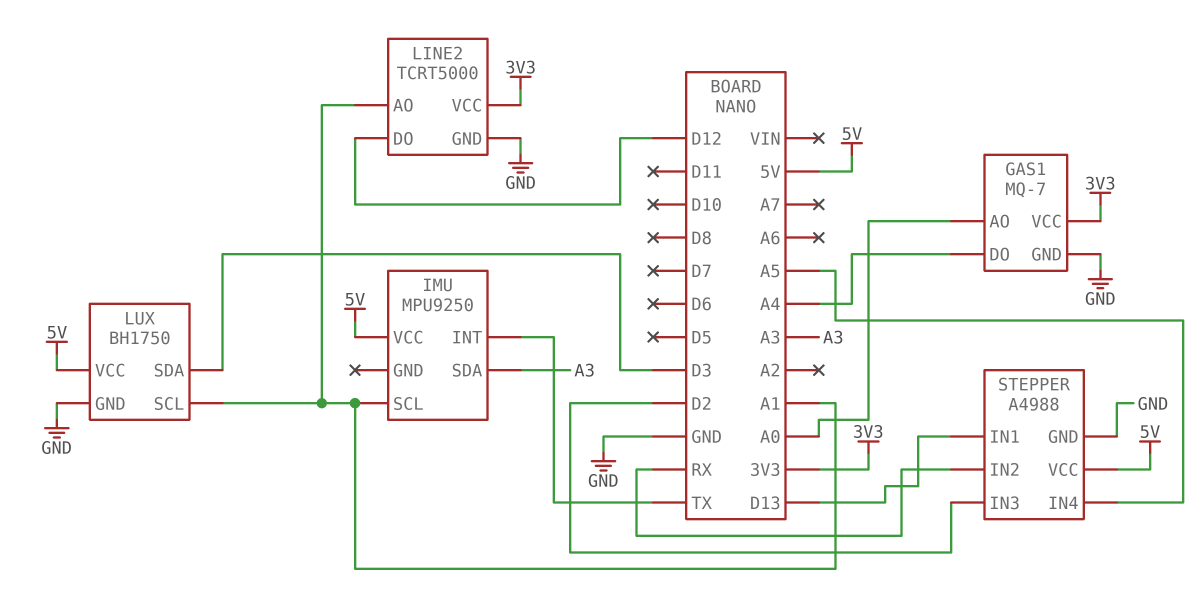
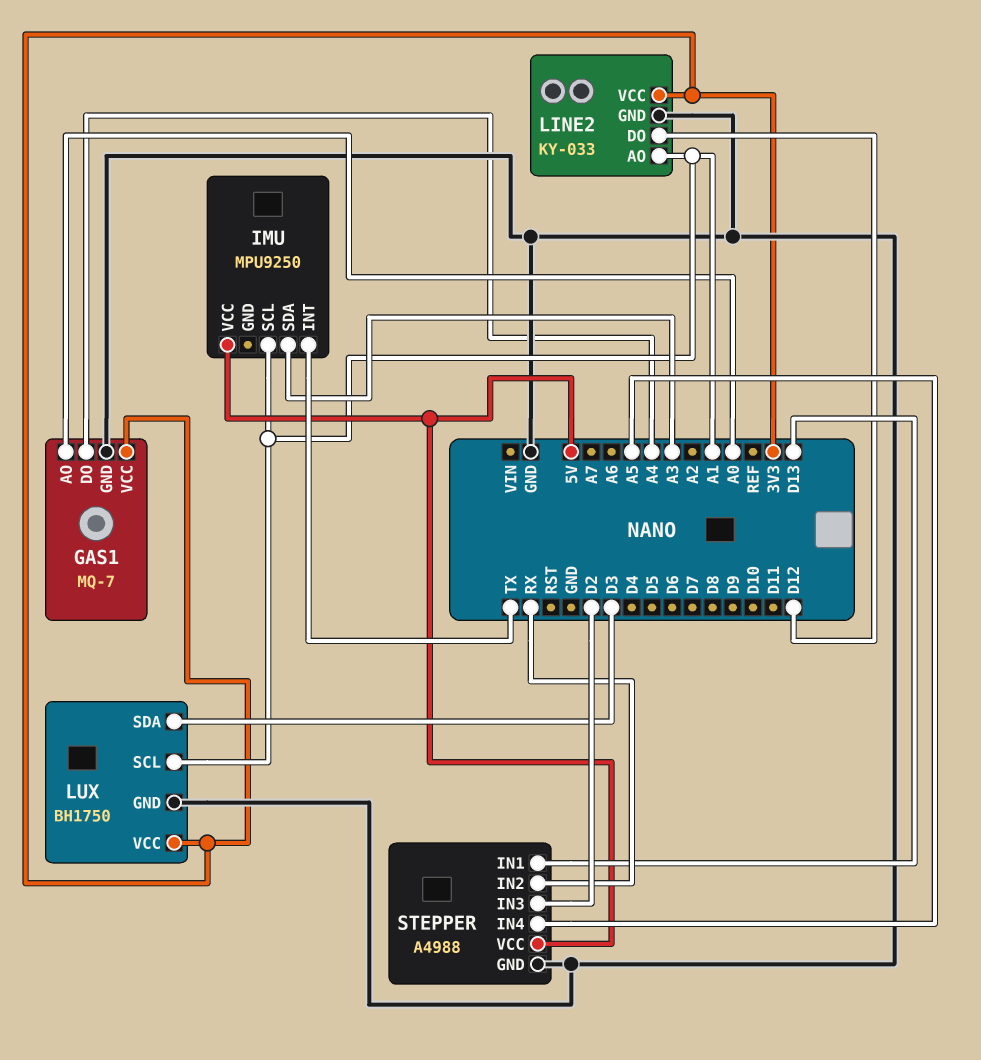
LINE2: TCRT5000 -> KY-033
LUX pin VCC: 5V -> 3V3

